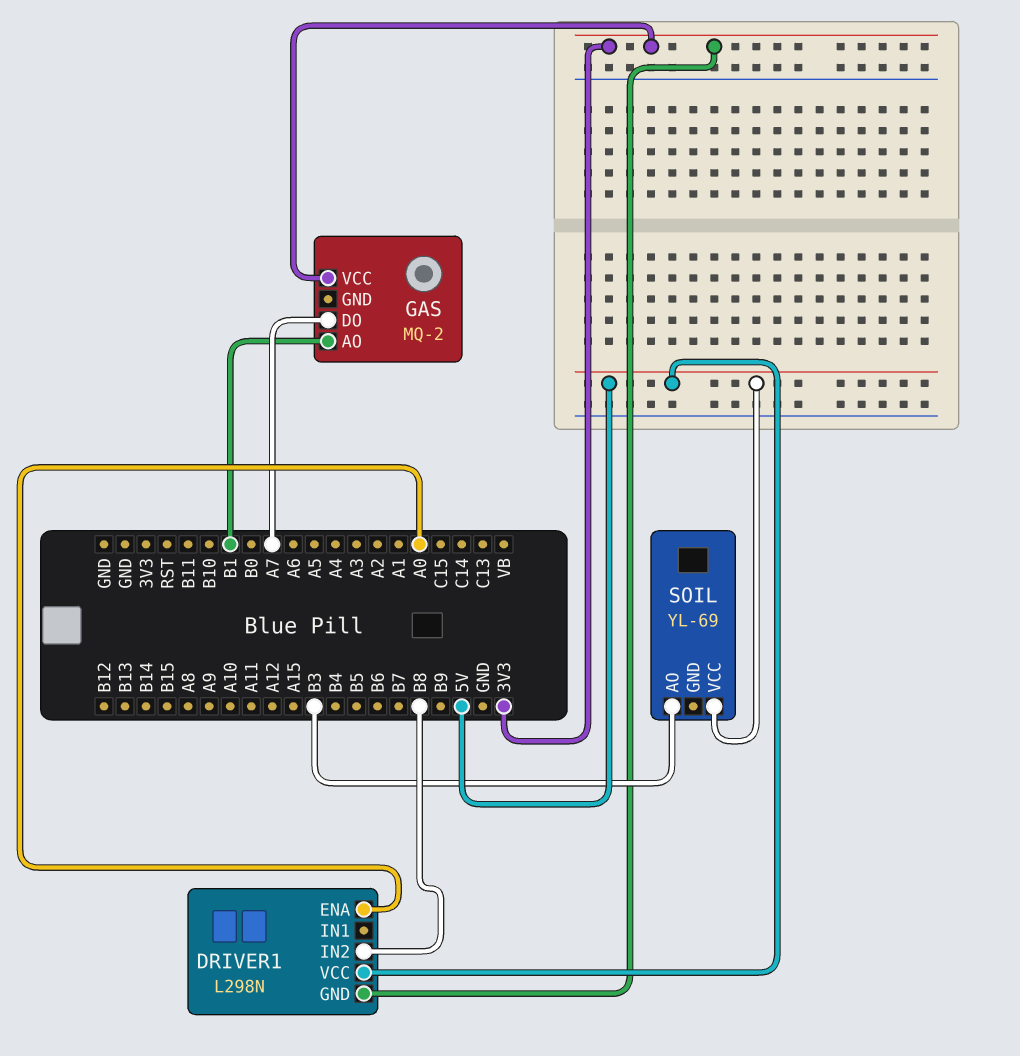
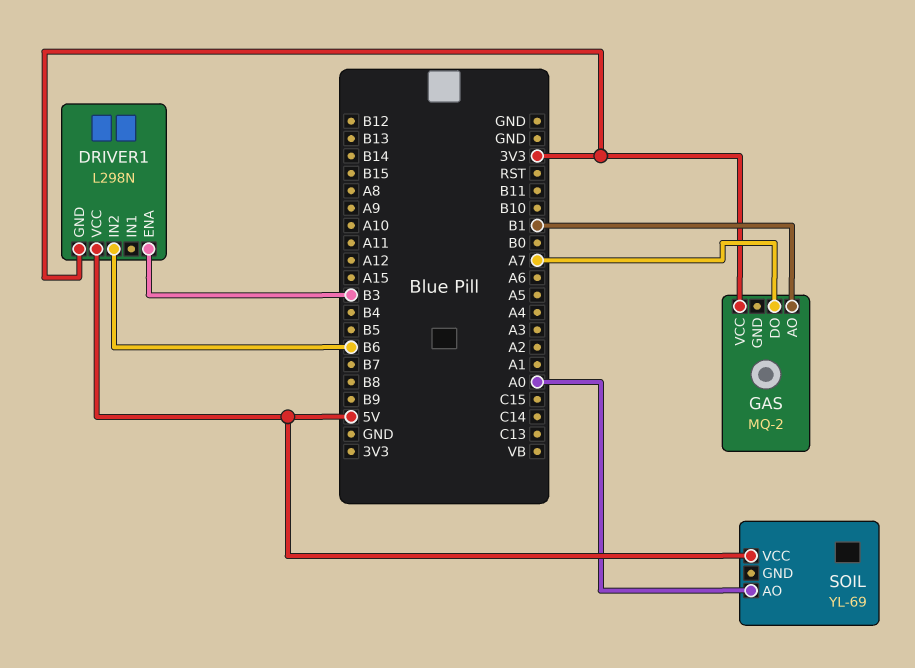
DRIVER1 pin ENA: A0 -> B3
DRIVER1 pin IN2: B8 -> B6
SOIL pin AO: B3 -> A0

